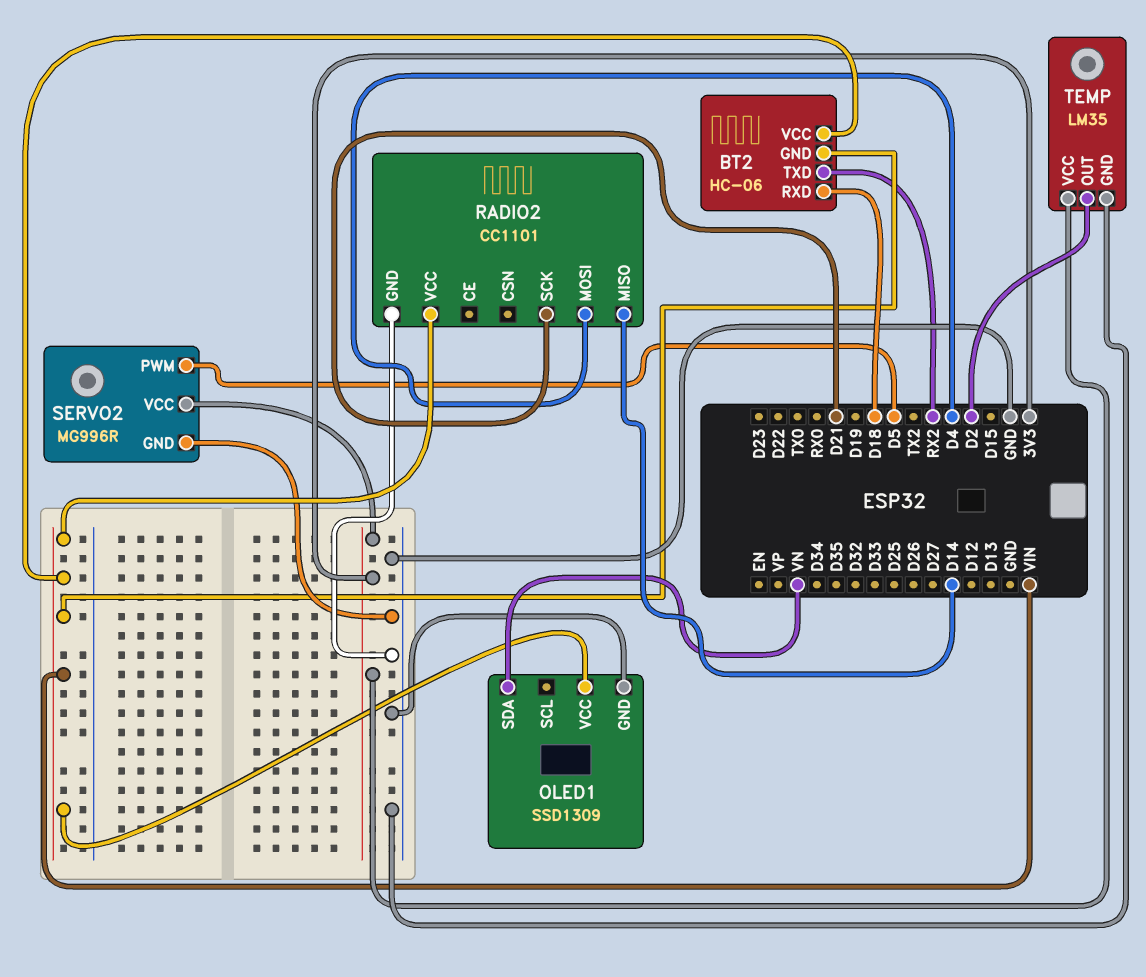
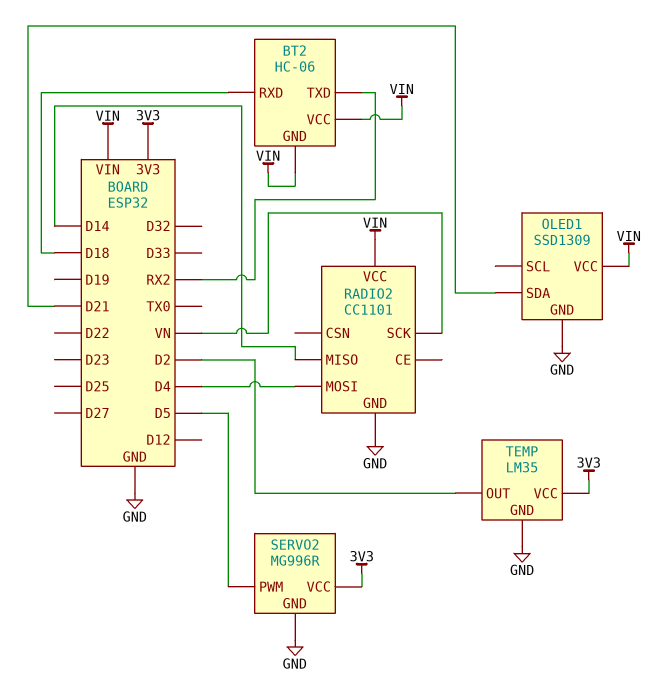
OLED1 pin SDA: VN -> D21
RADIO2 pin SCK: D21 -> VN

